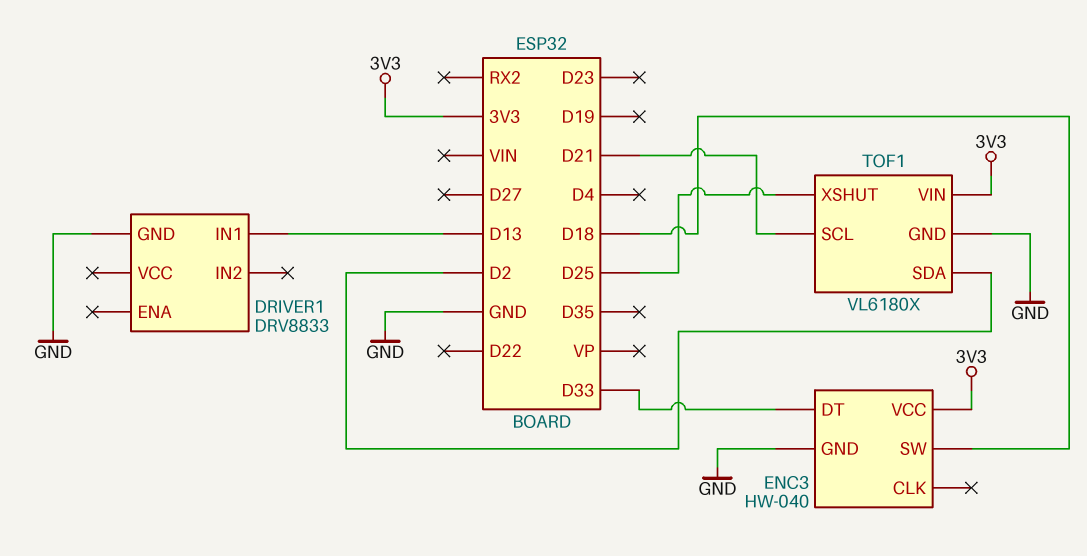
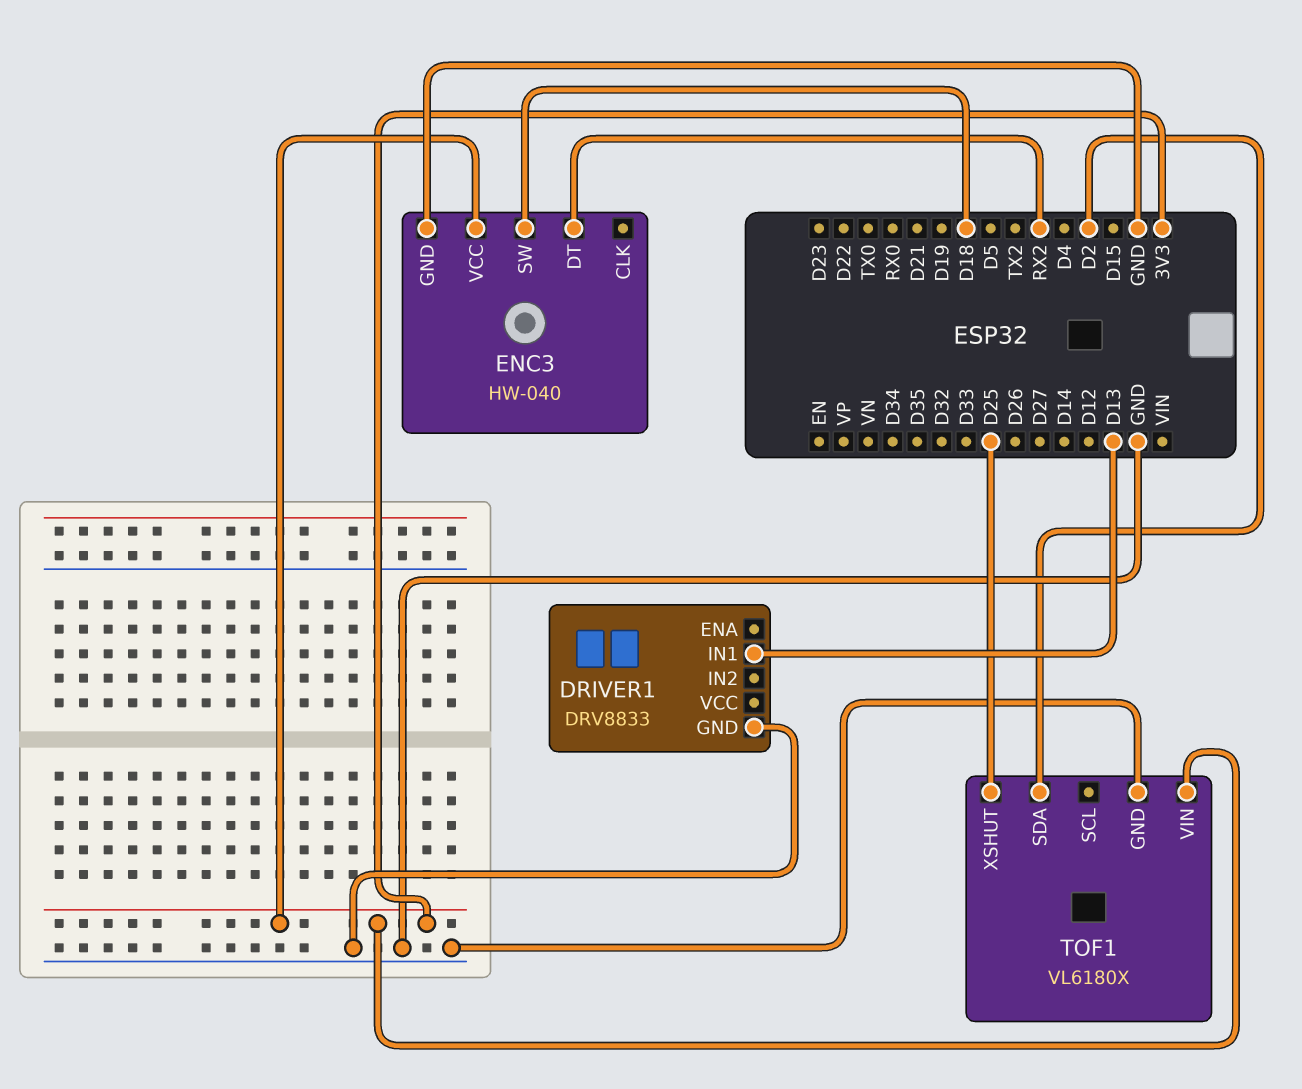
ENC3 pin DT: D33 -> RX2
TOF1 pin SCL: D21 -> none

